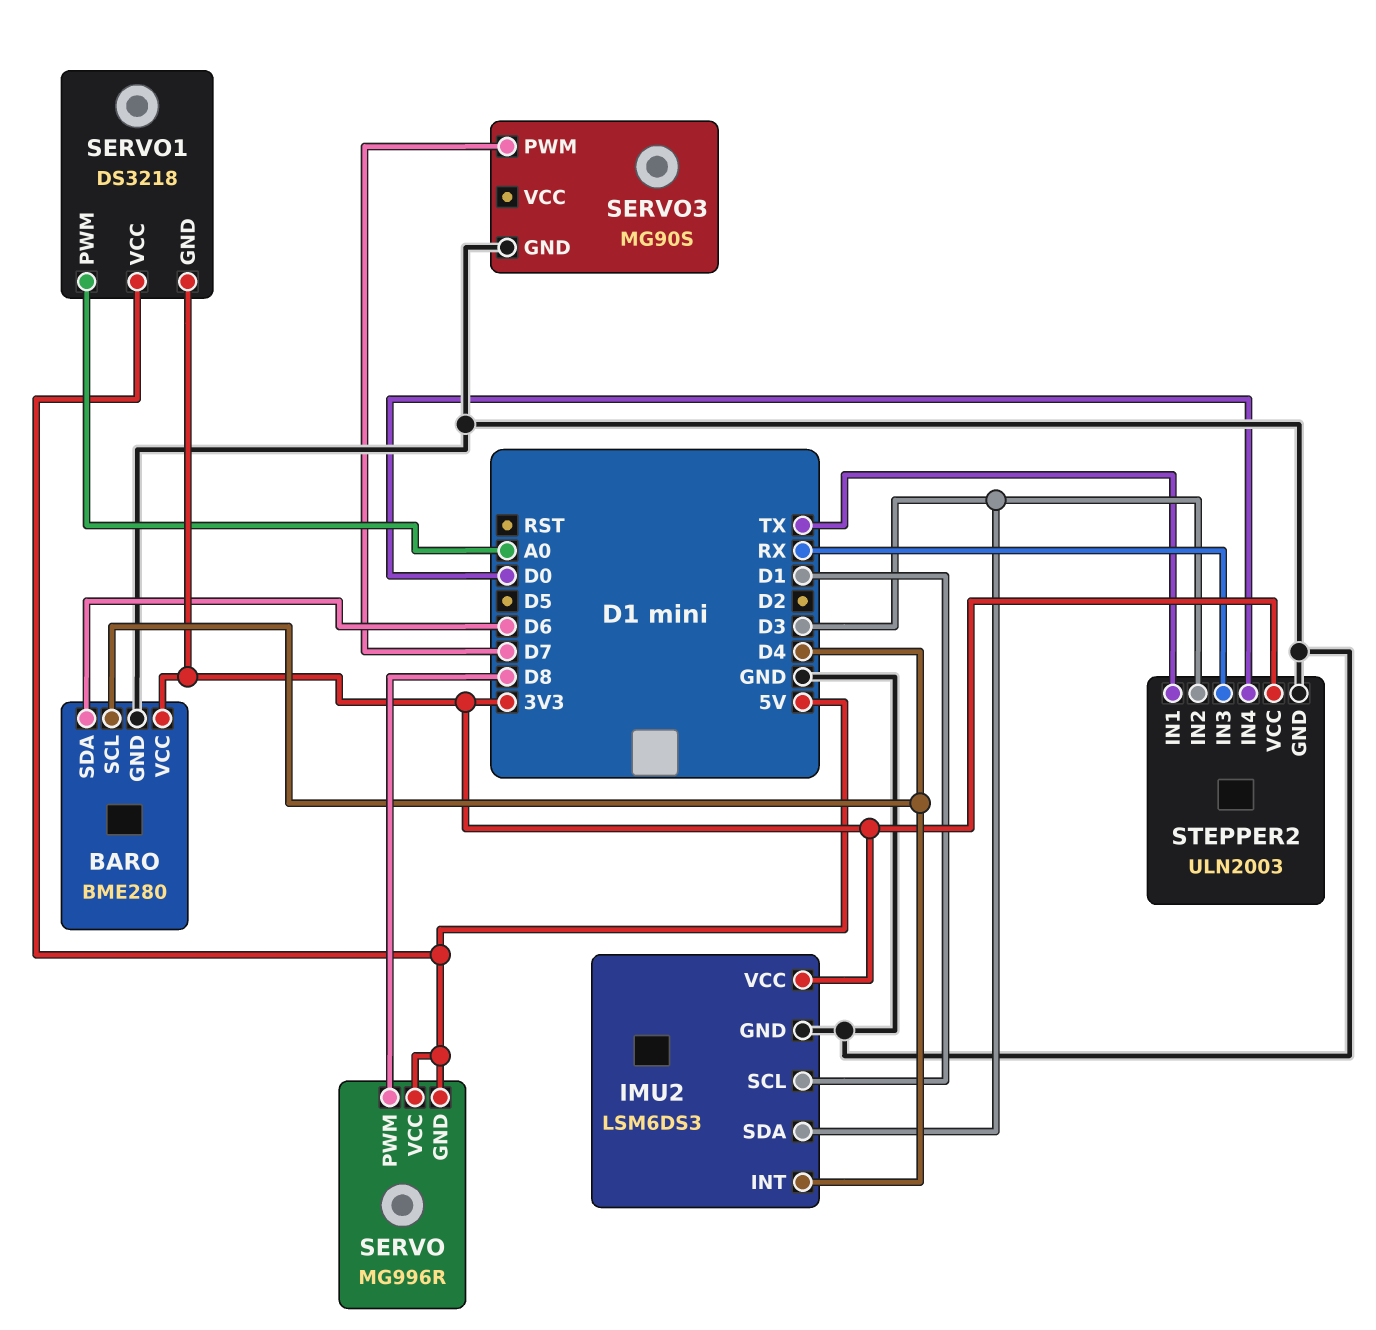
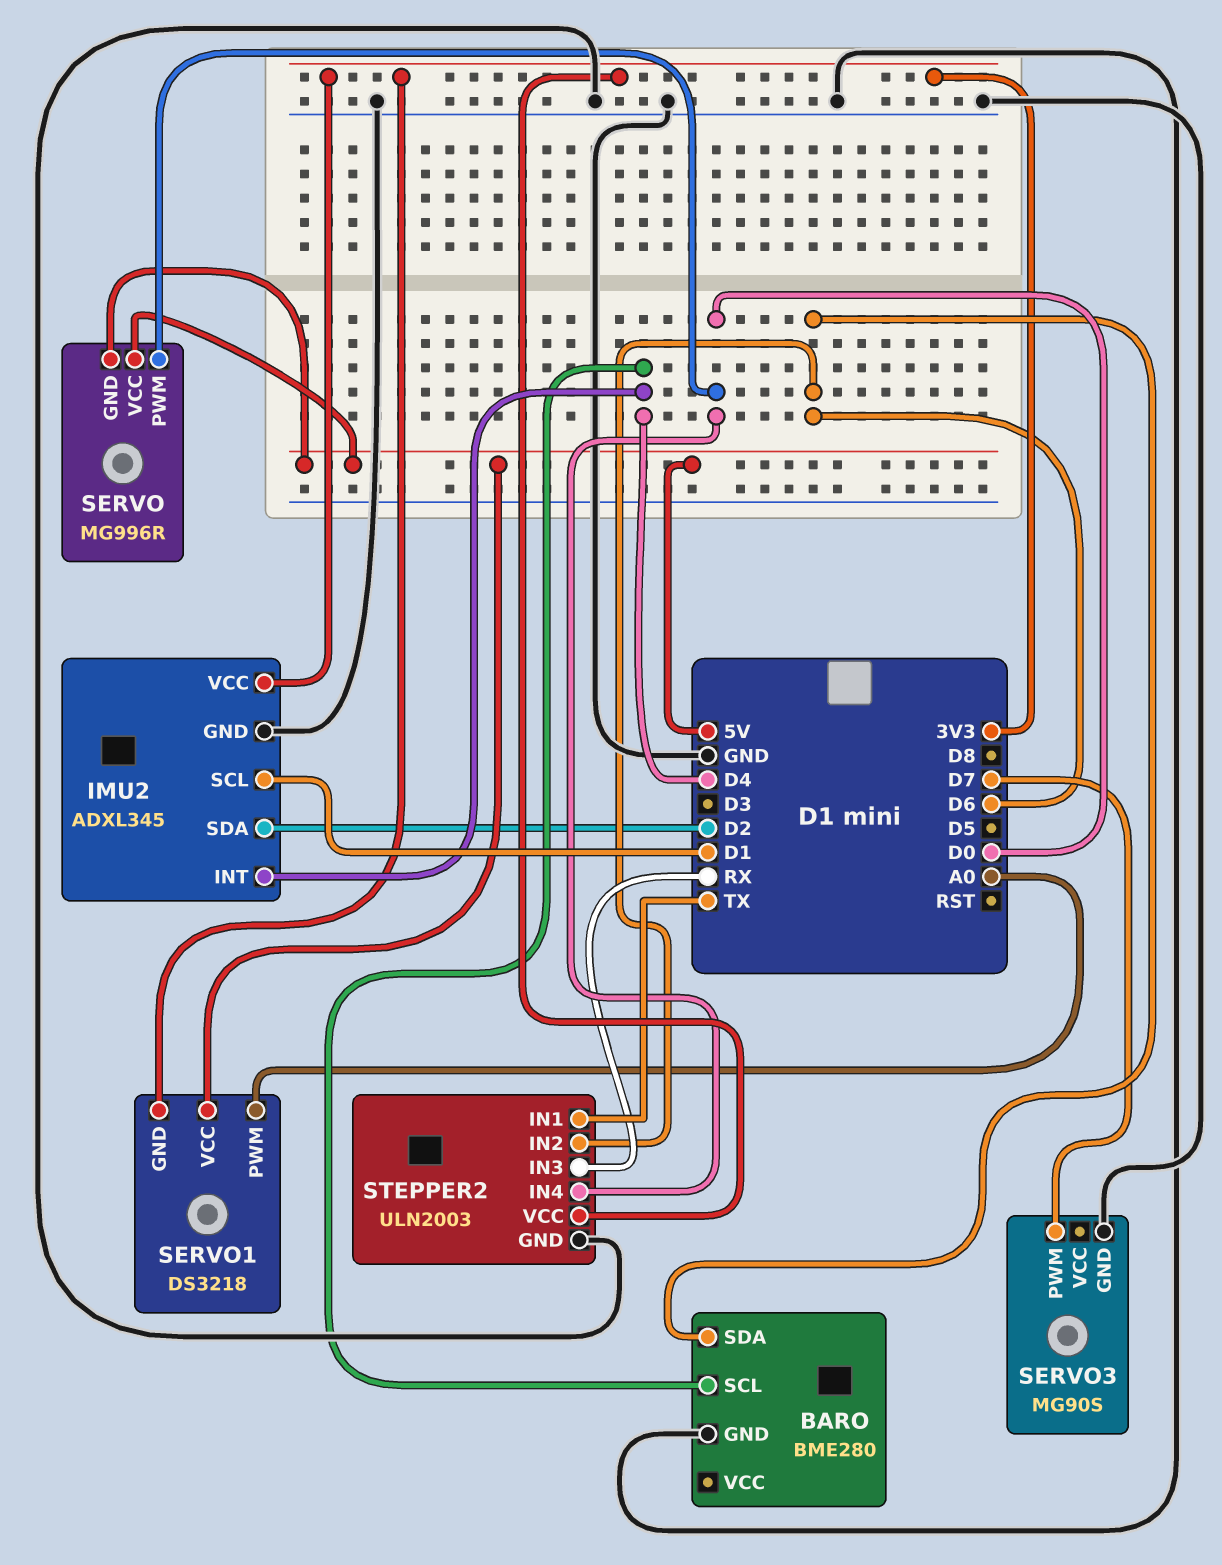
BARO pin VCC: 3V3 -> none
IMU2: LSM6DS3 -> ADXL345
IMU2 pin SDA: D3 -> D2
SERVO pin PWM: D8 -> D0
STEPPER2 pin IN2: D3 -> D6

